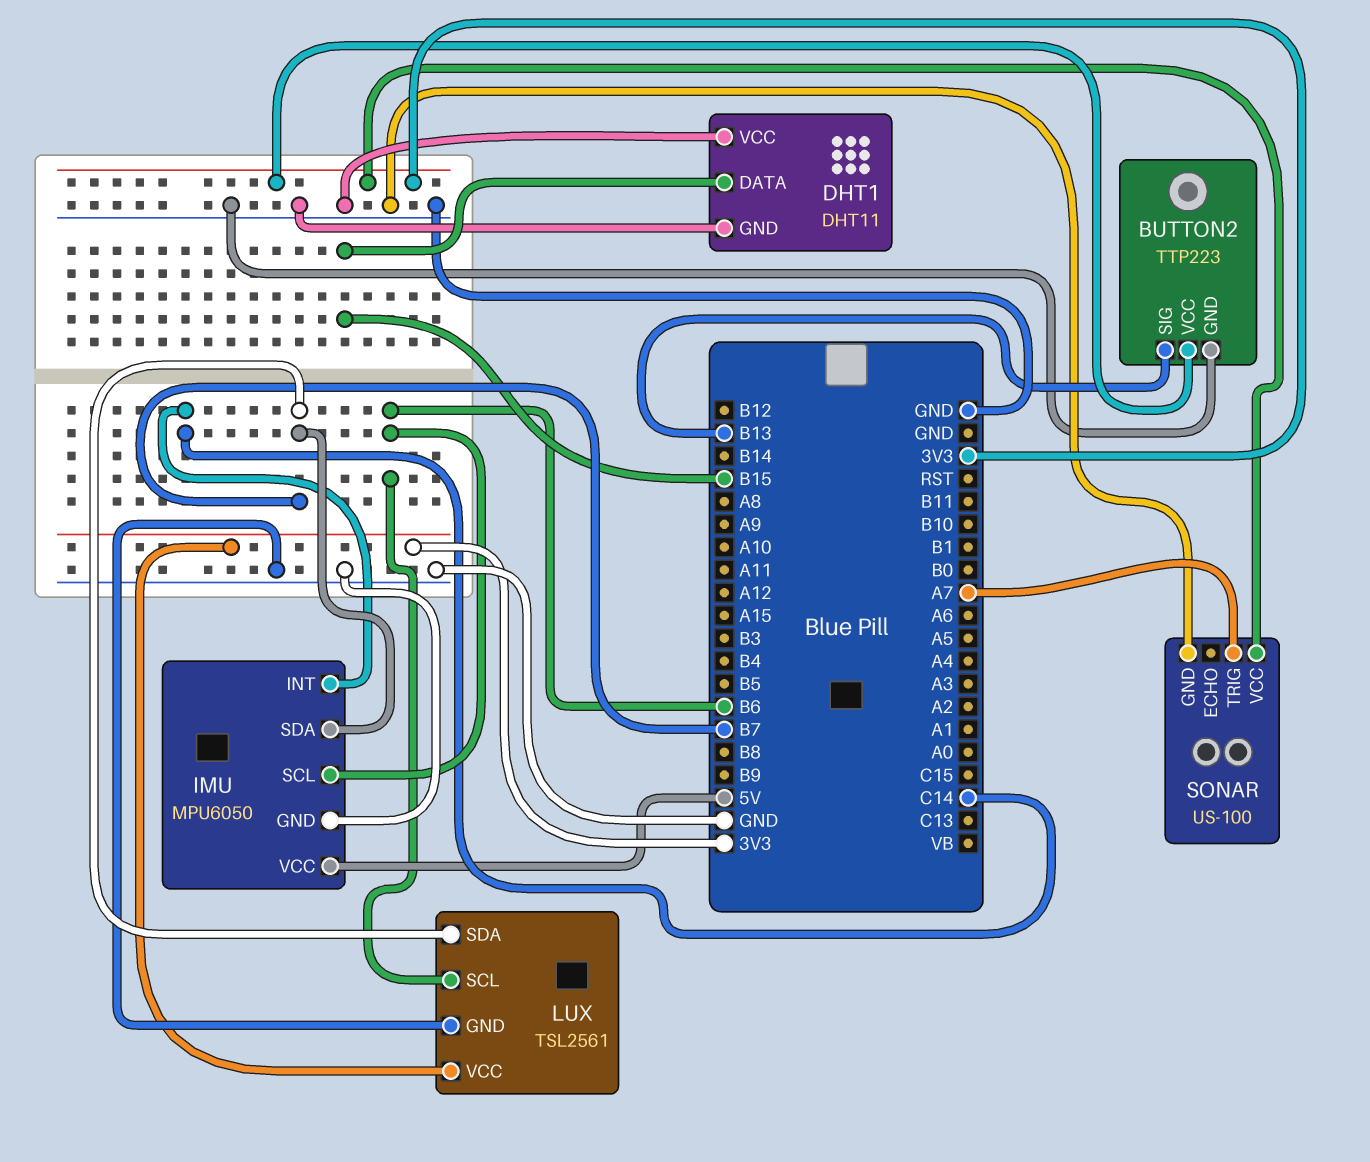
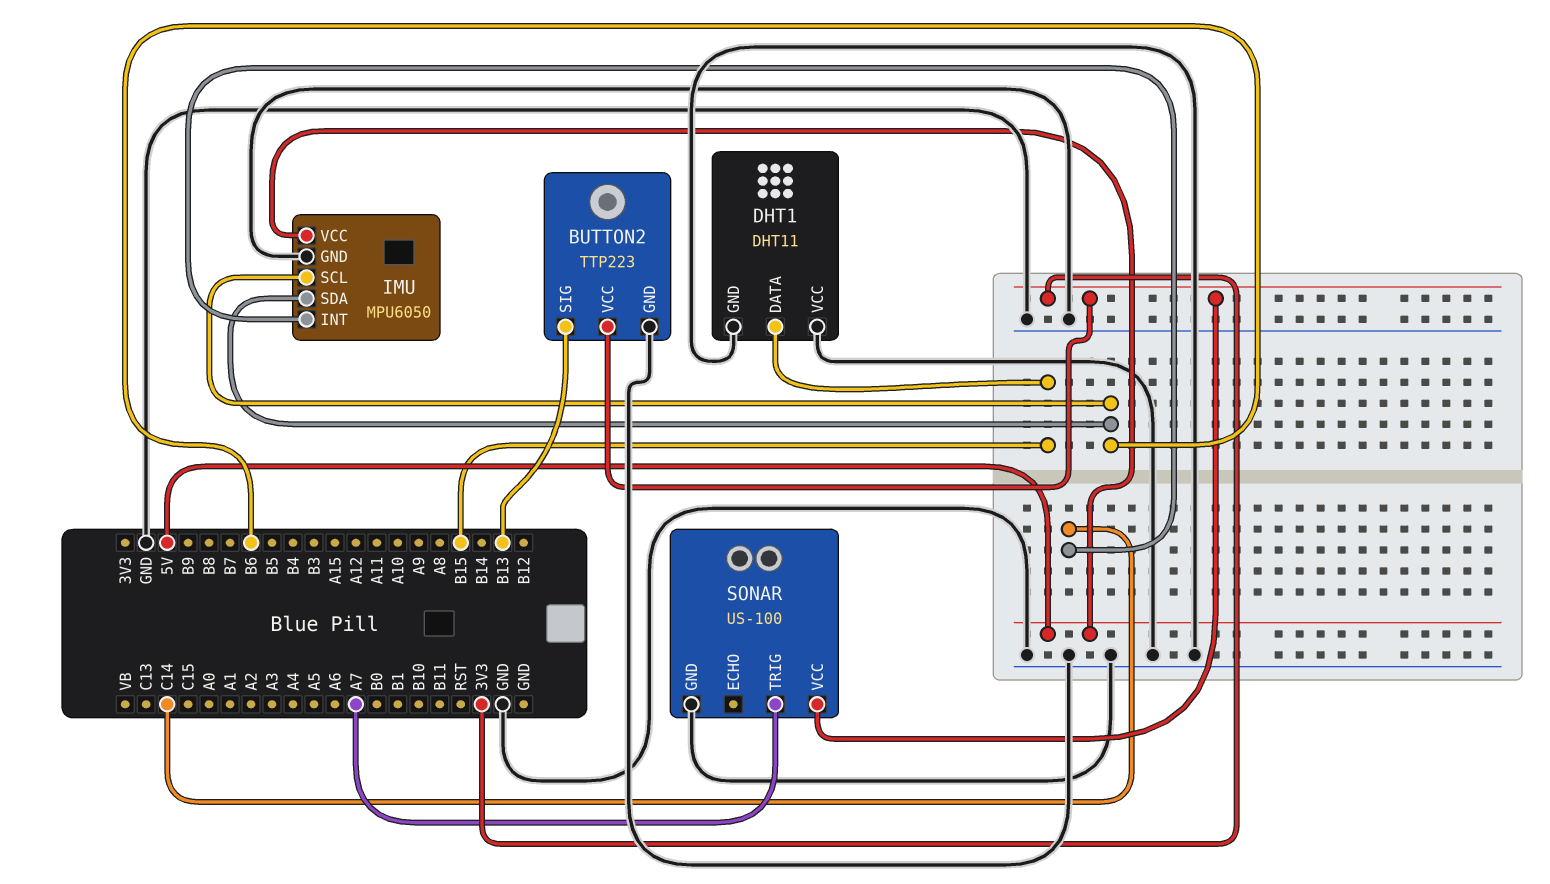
IMU pin SDA: B7 -> B6
LUX: TSL2561 -> none
LUX pin GND: GND -> none
LUX pin SCL: B6 -> none
LUX pin SDA: B7 -> none
LUX pin VCC: 3V3 -> none

